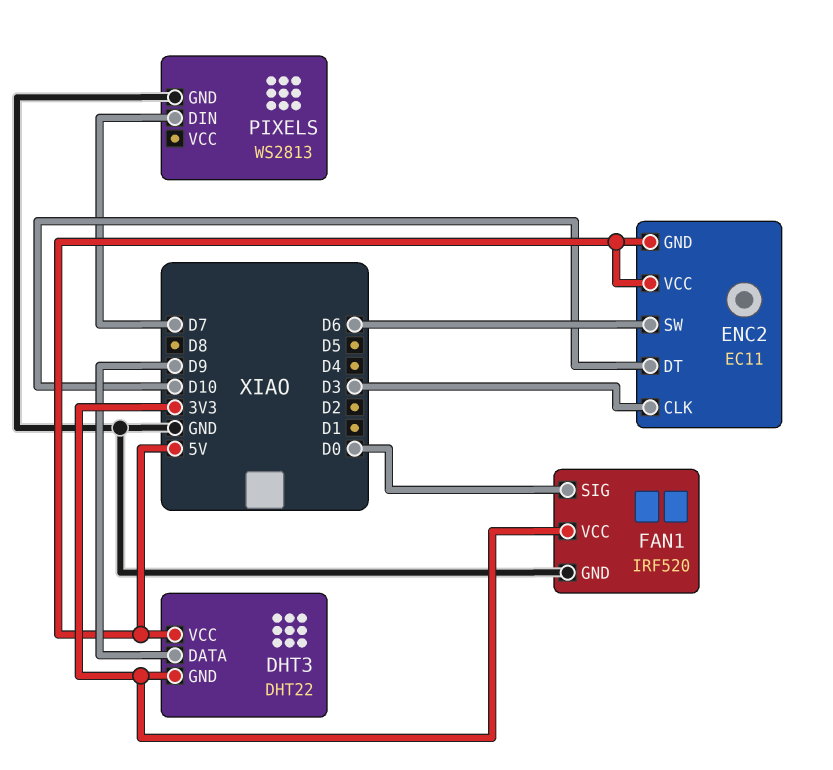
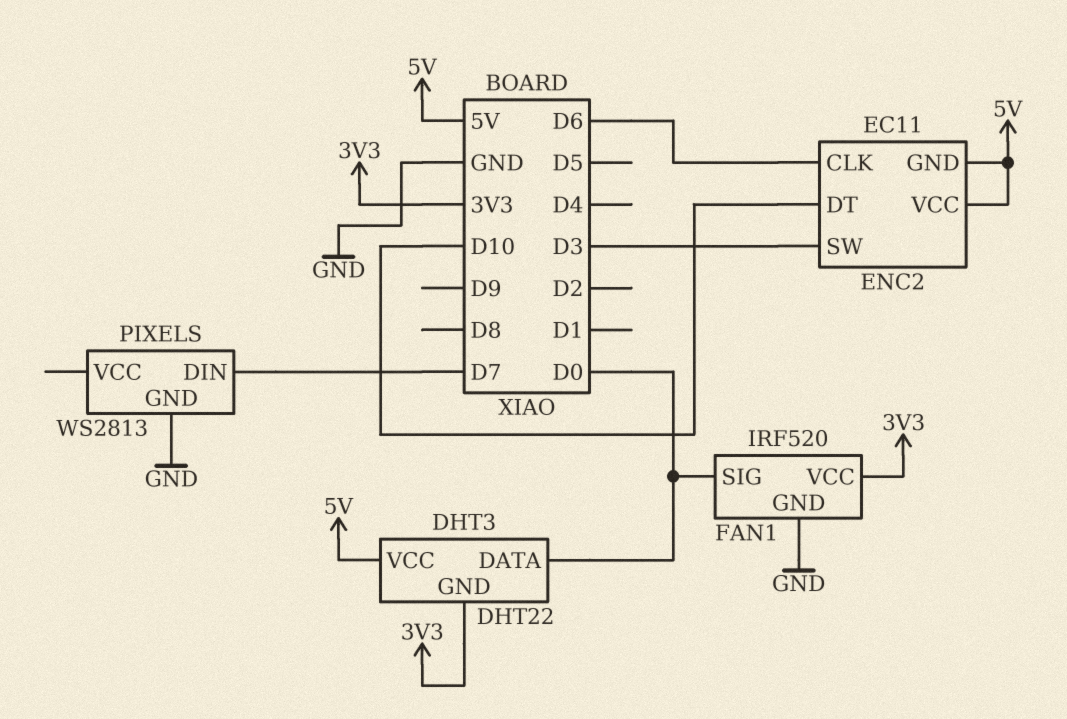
DHT3 pin DATA: D9 -> D0
ENC2 pin CLK: D3 -> D6
ENC2 pin SW: D6 -> D3

